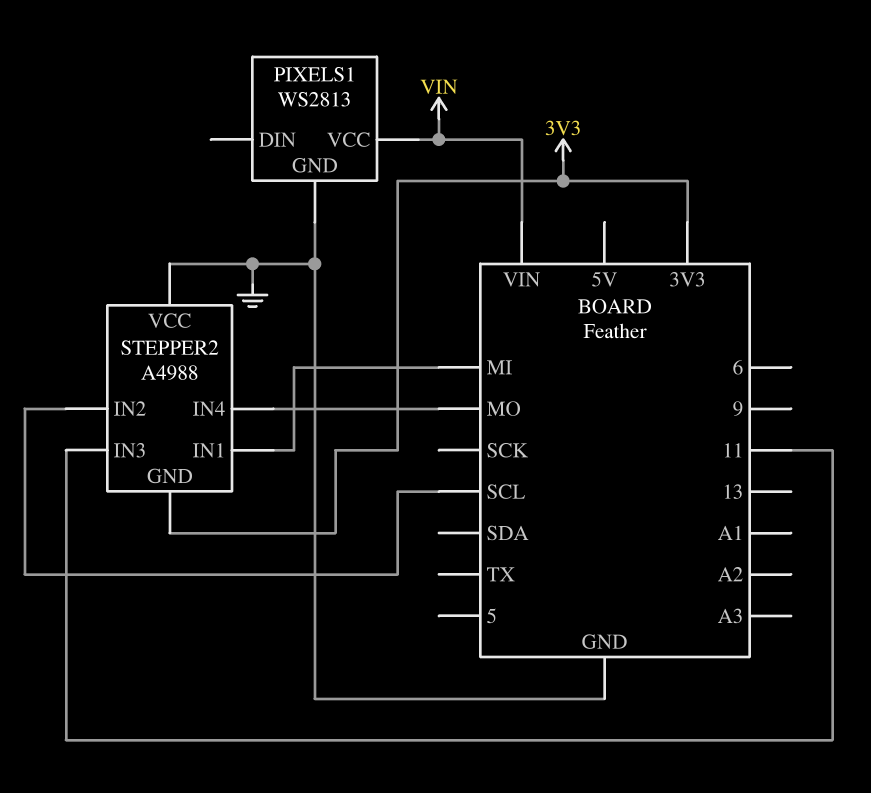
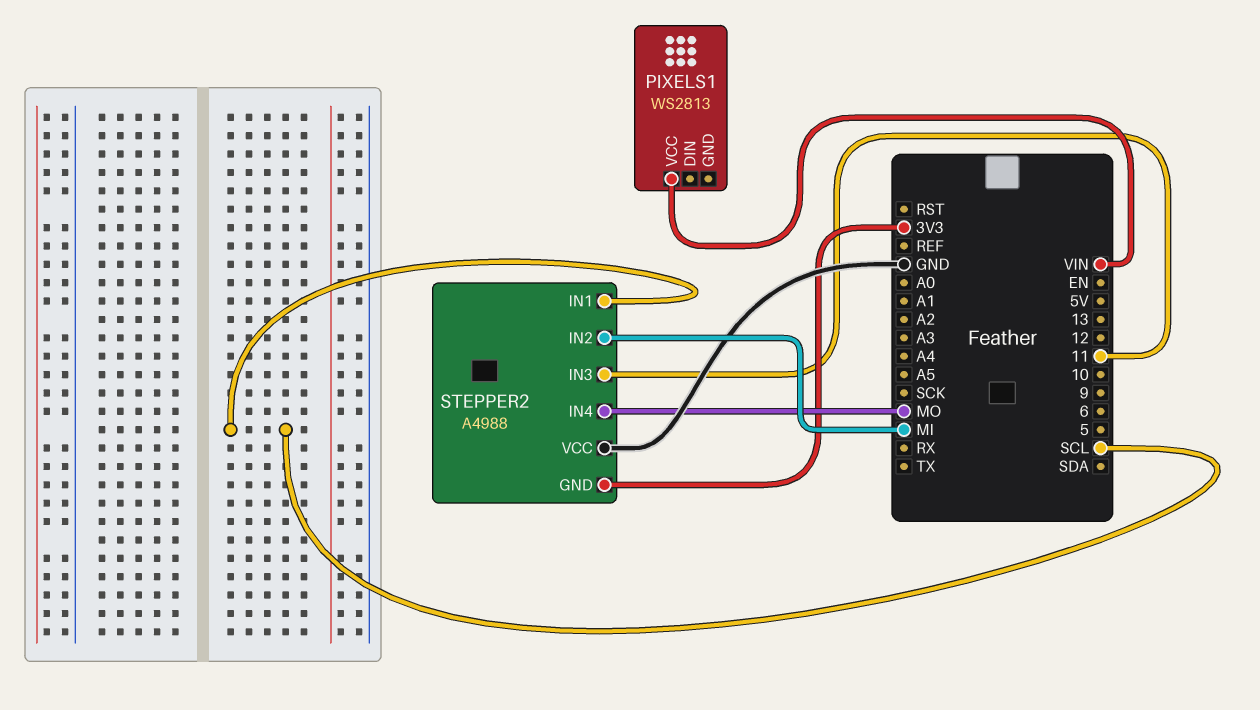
PIXELS1 pin GND: GND -> none
STEPPER2 pin IN1: MI -> SCL
STEPPER2 pin IN2: SCL -> MI

